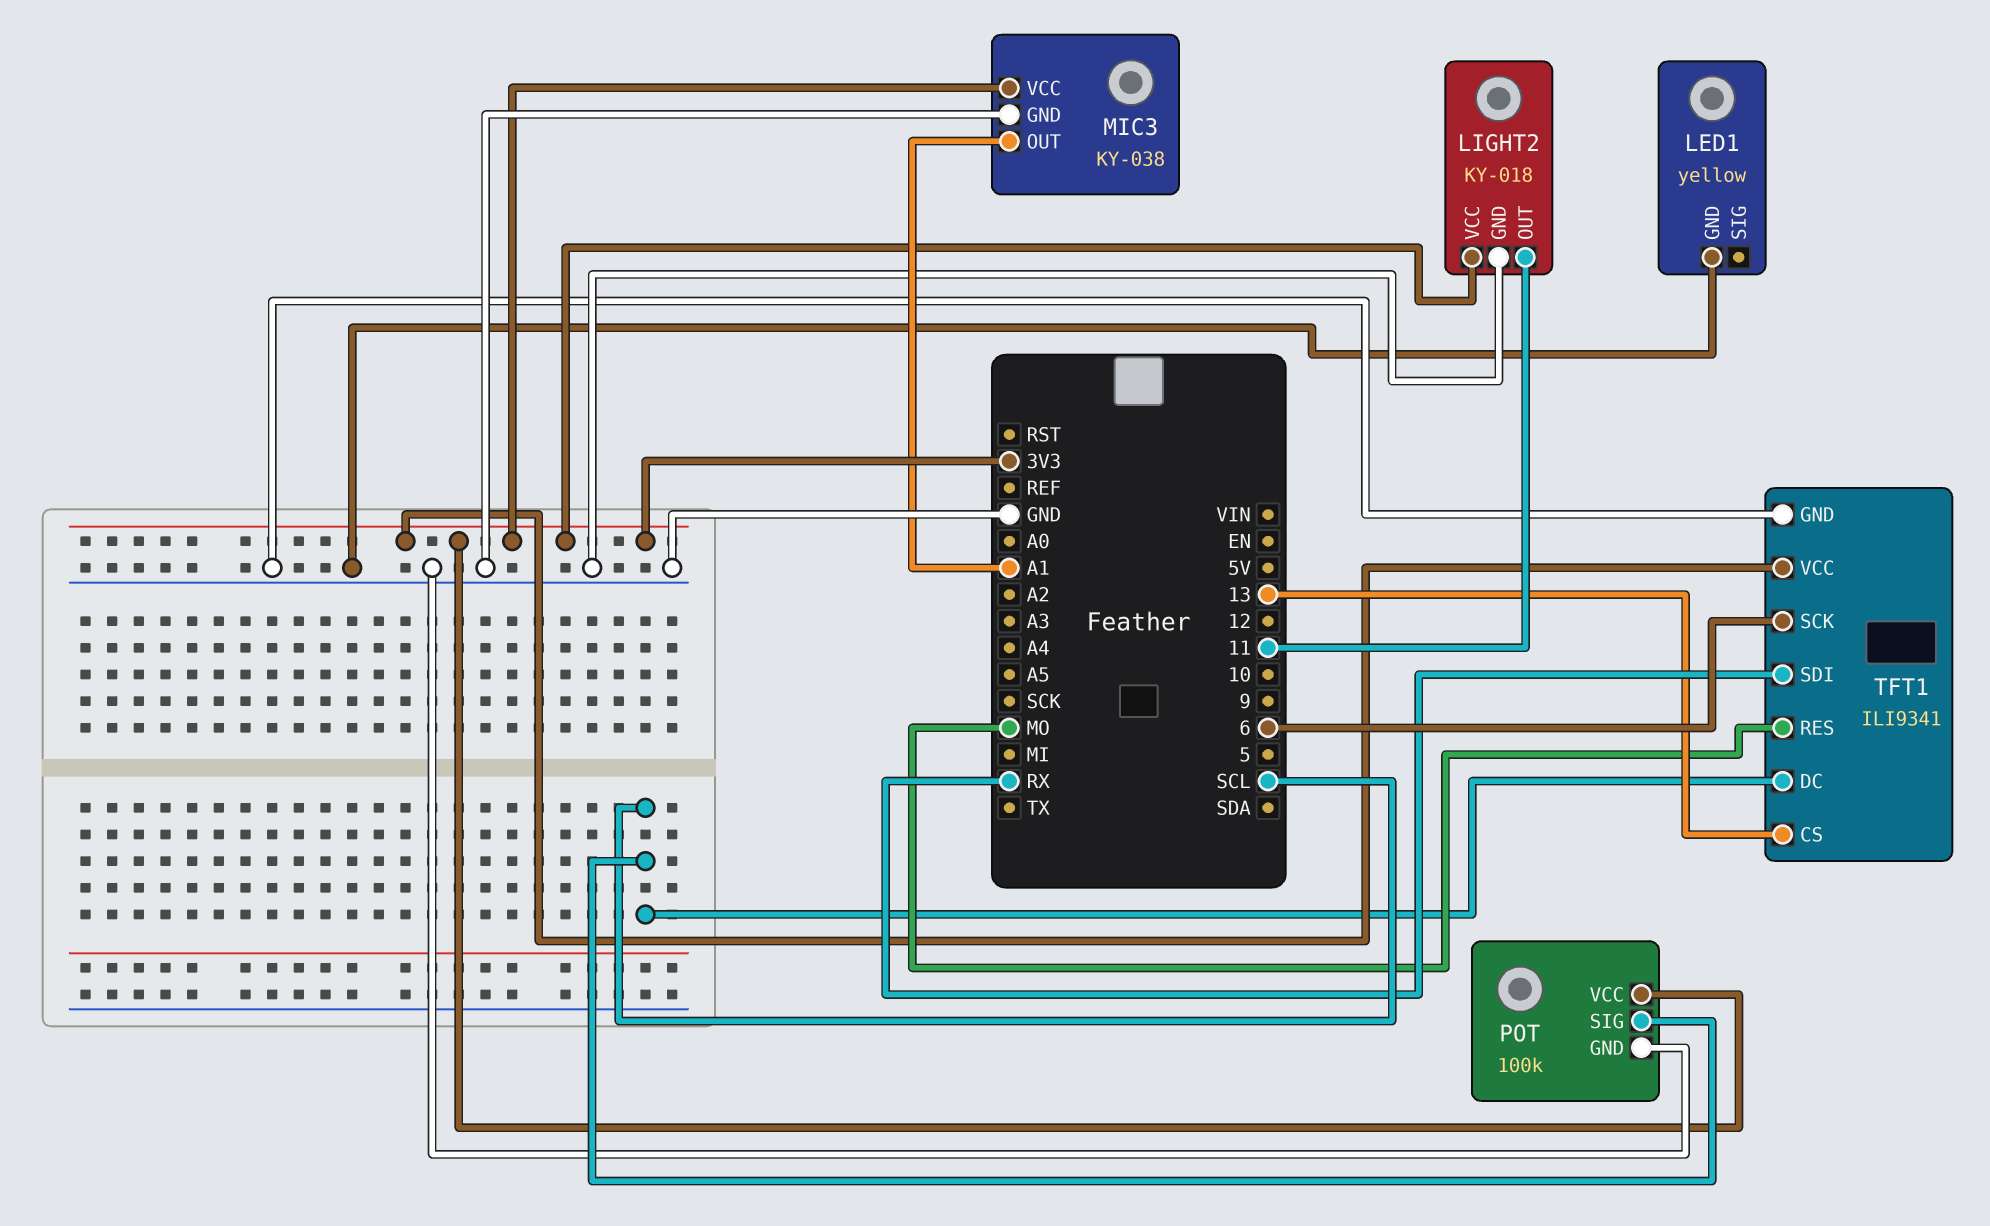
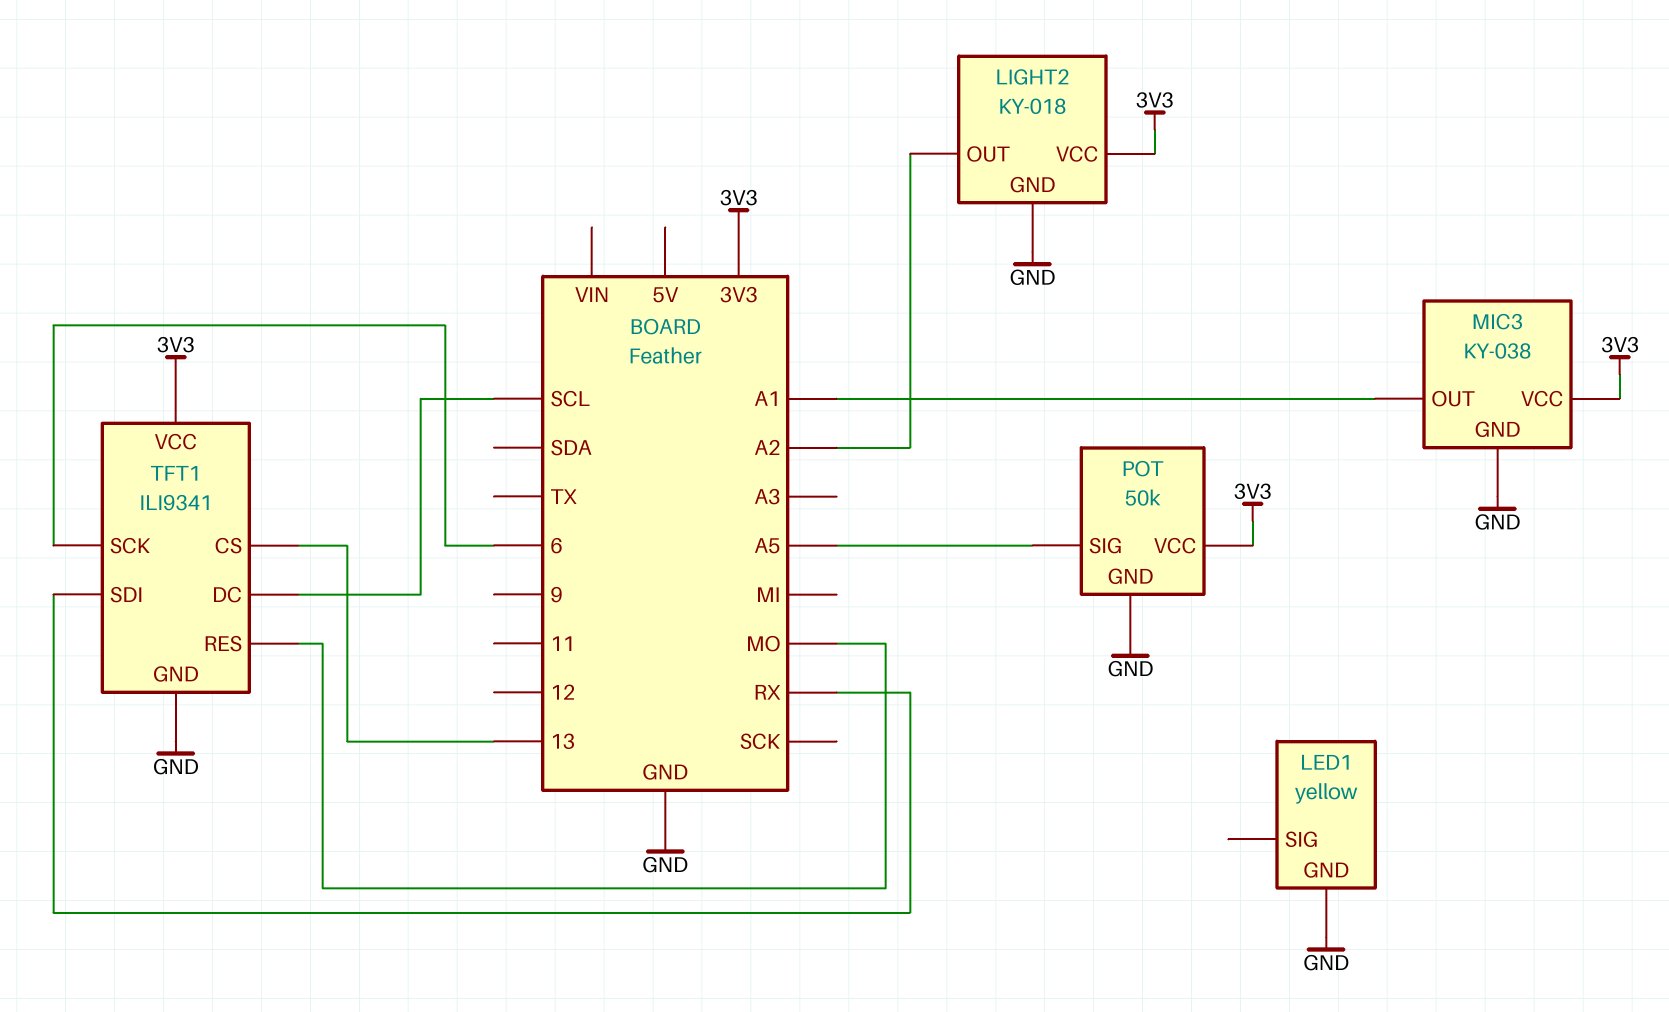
LIGHT2 pin OUT: 11 -> A2
POT: 100k -> 50k
POT pin SIG: SCL -> A5

